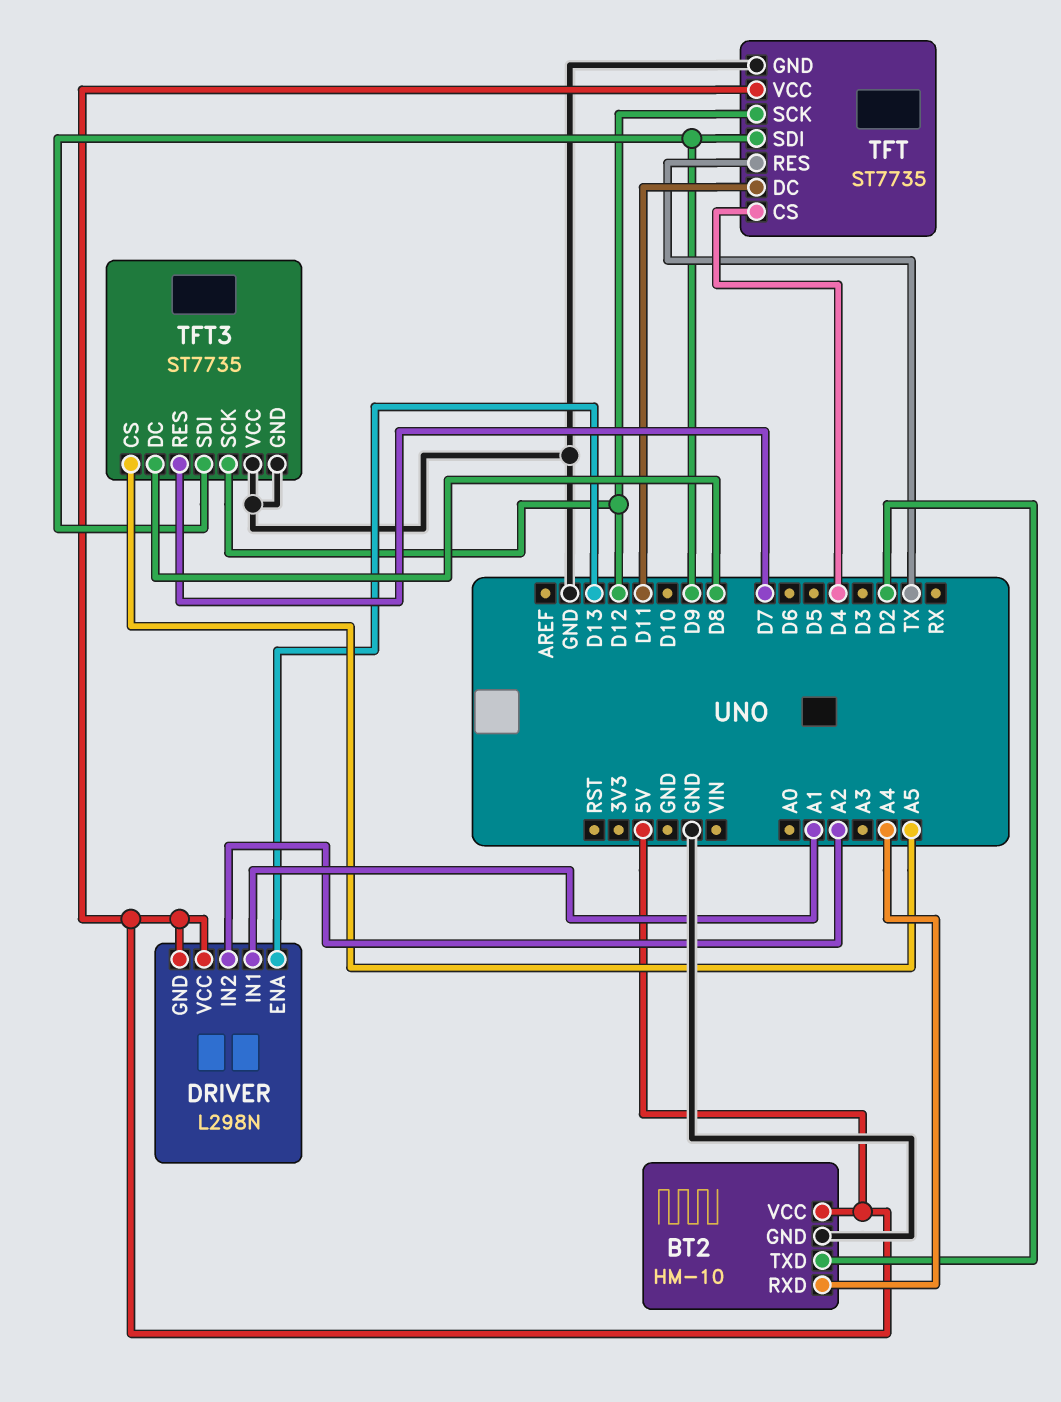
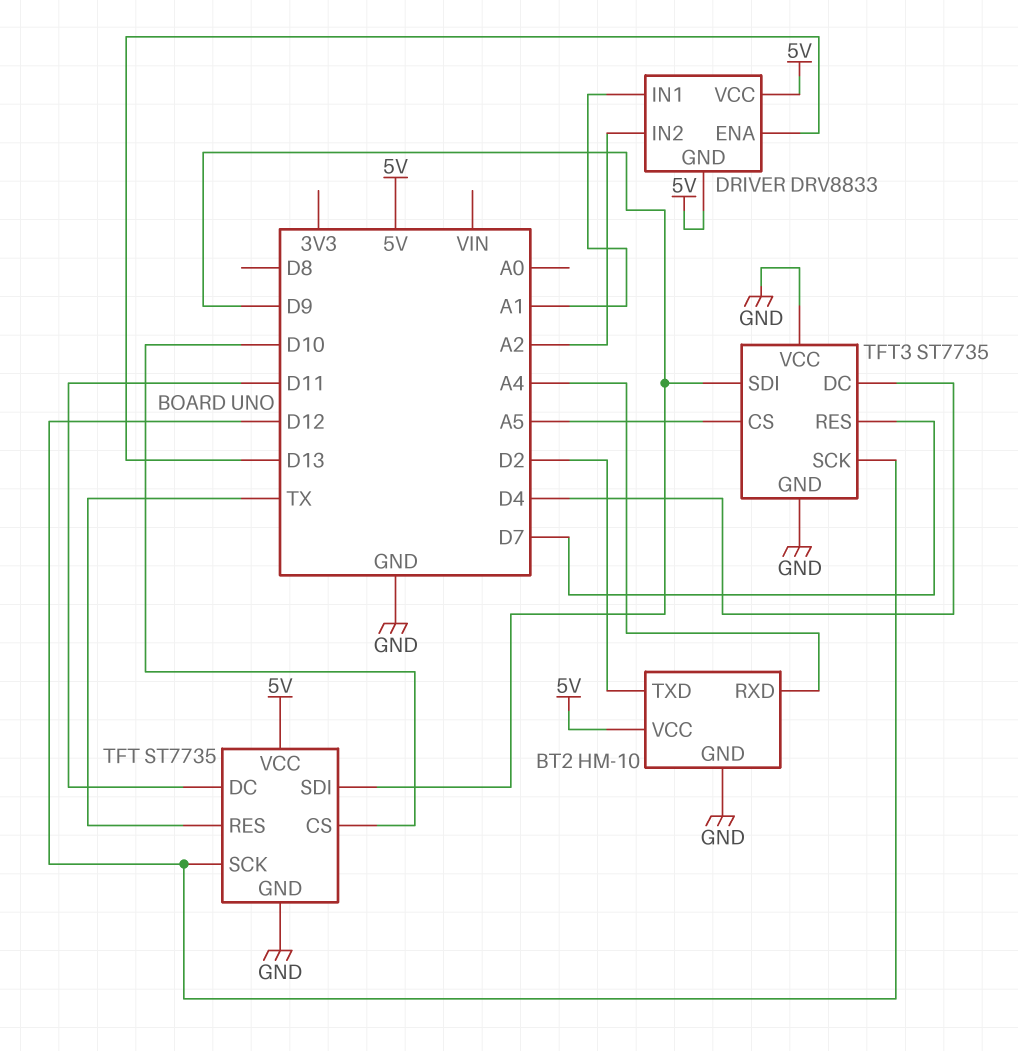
DRIVER: L298N -> DRV8833
TFT pin CS: D4 -> D10
TFT3 pin DC: D8 -> D4

